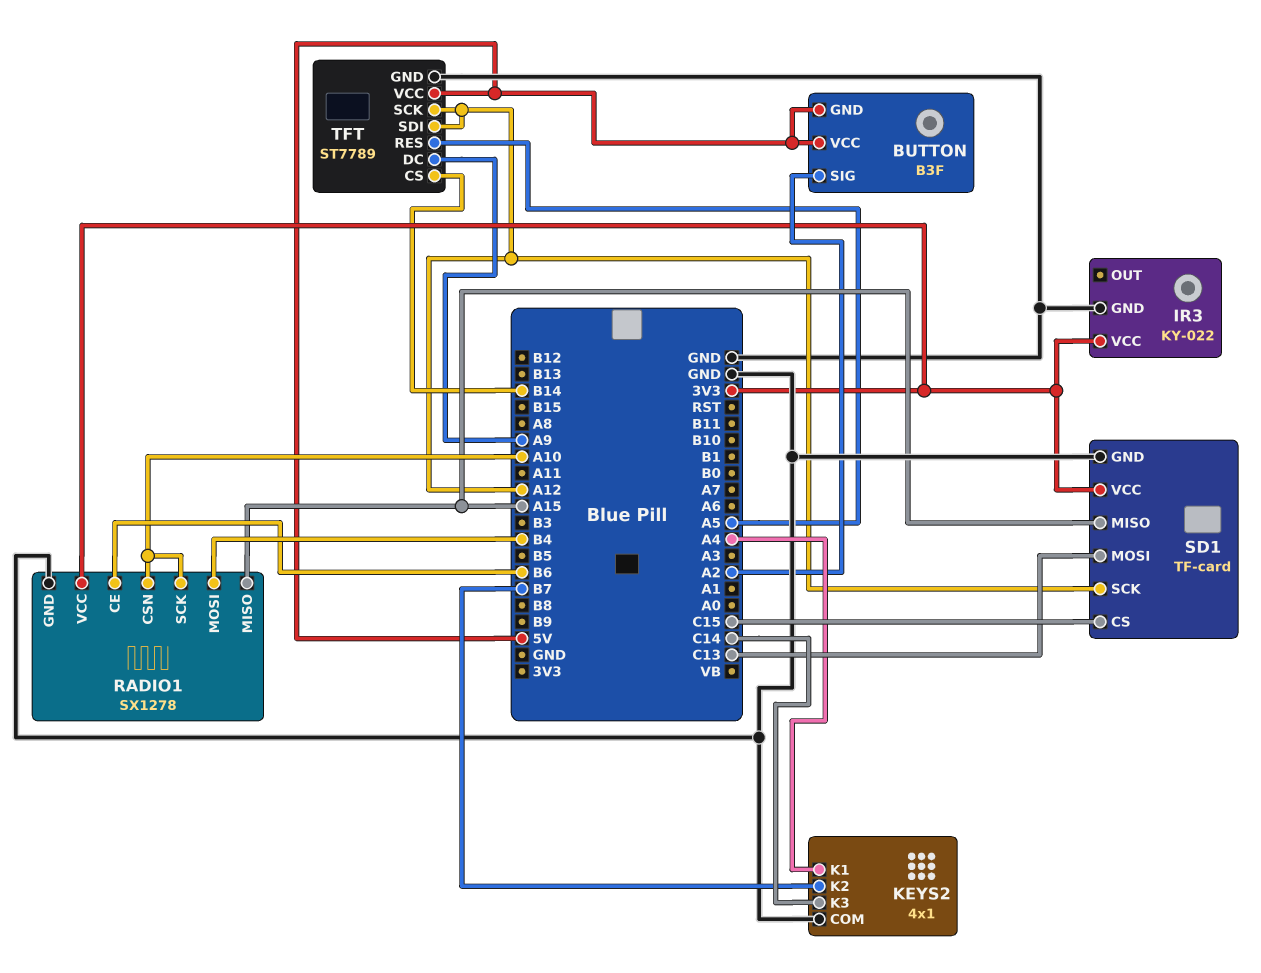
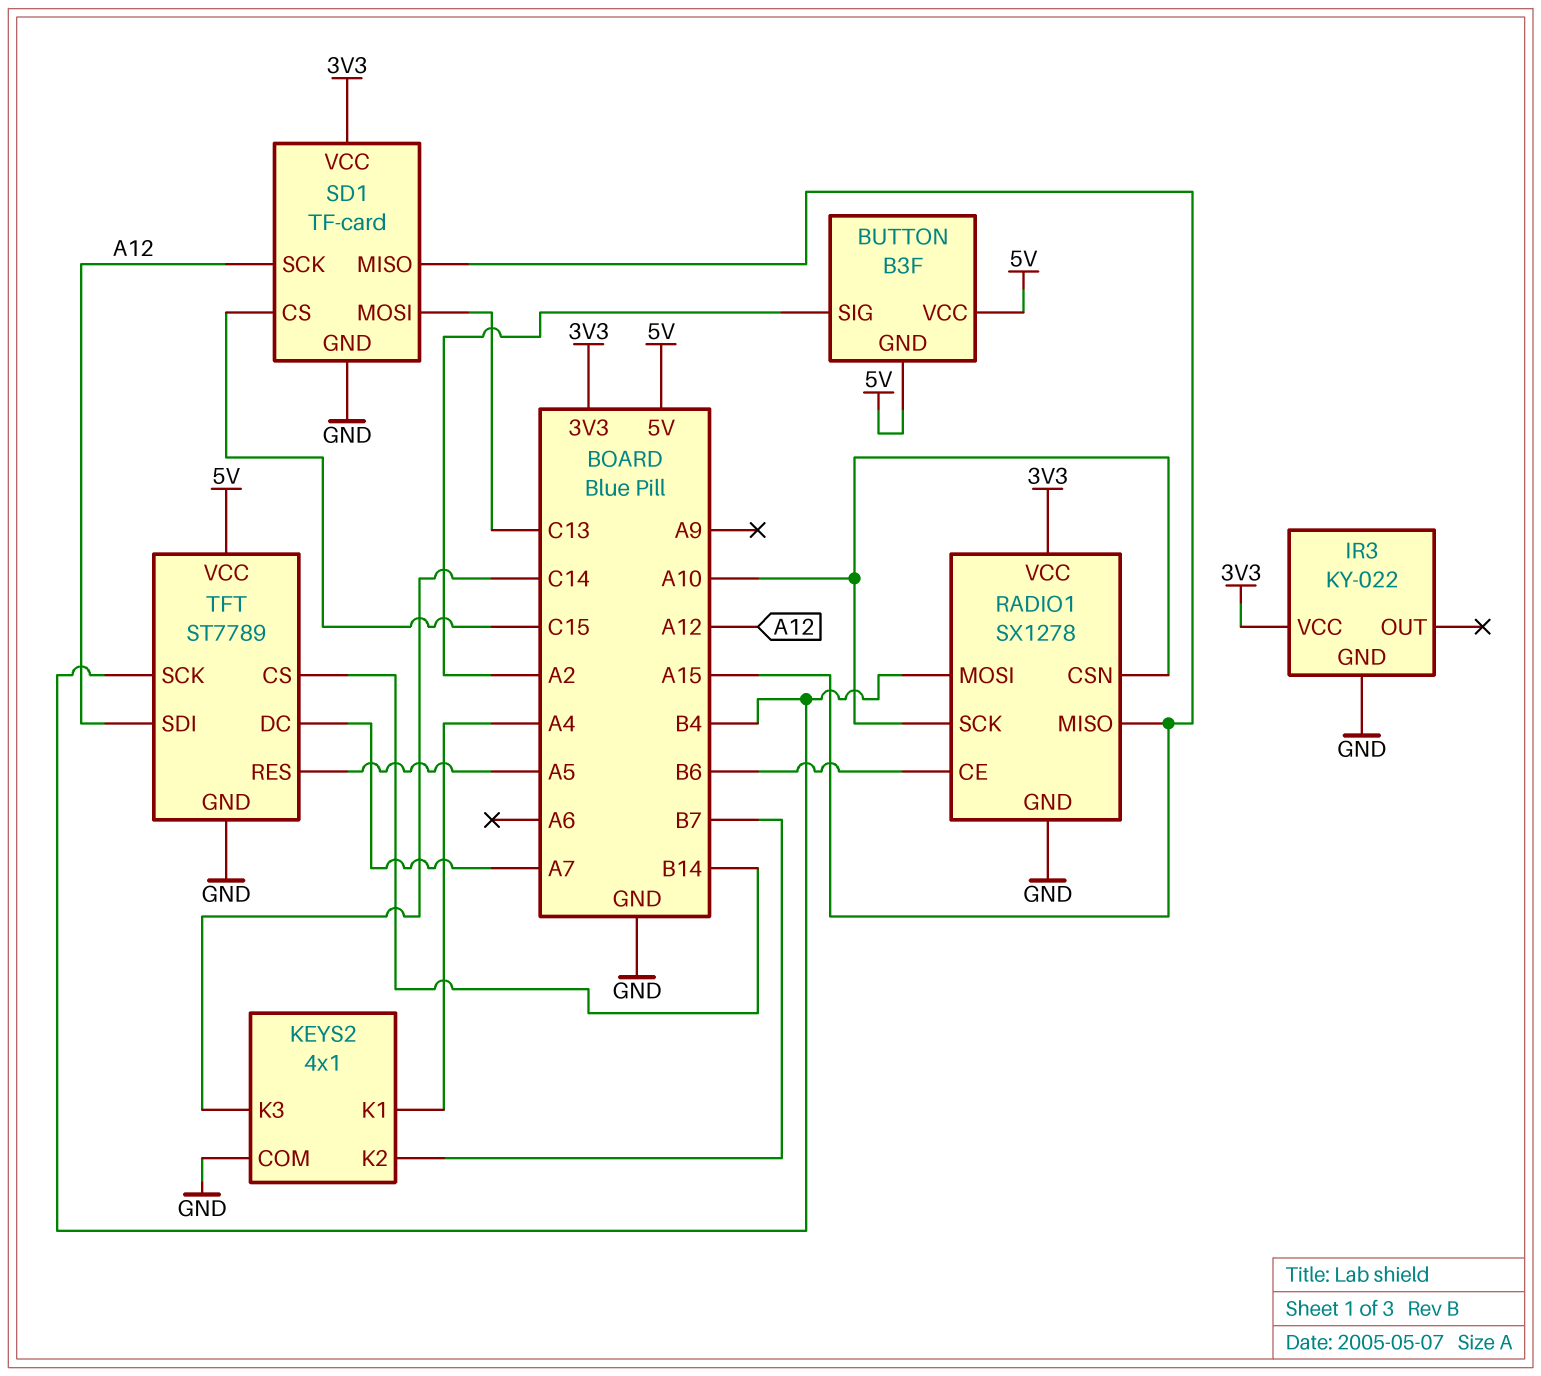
TFT pin DC: A9 -> A7
TFT pin SCK: A12 -> B4

